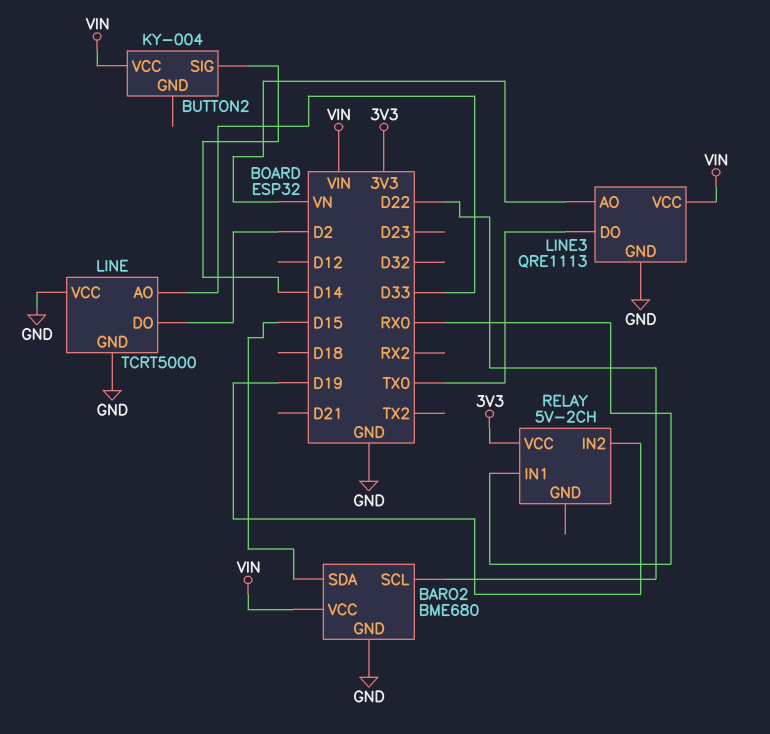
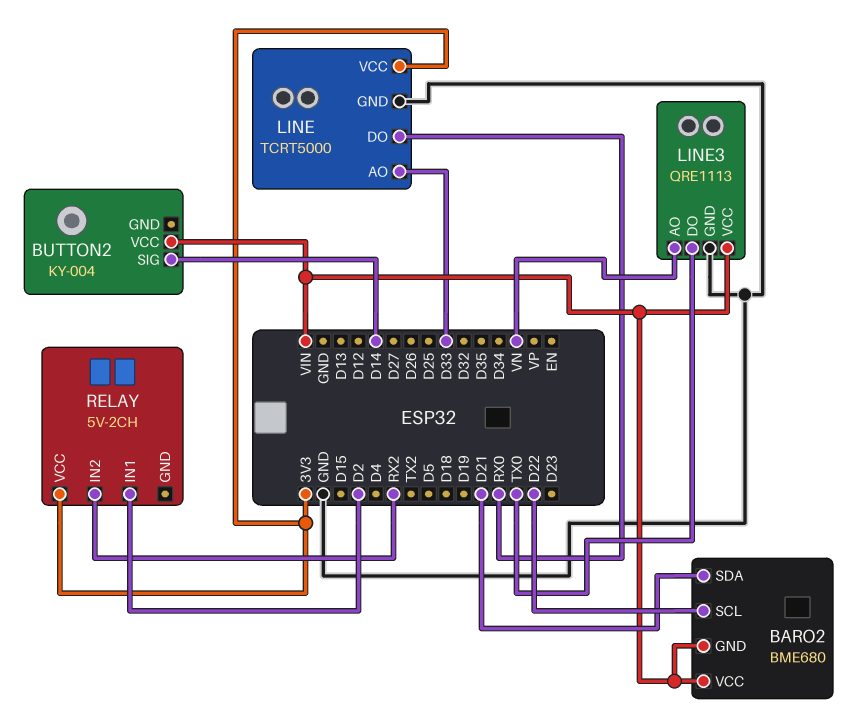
BARO2 pin GND: GND -> VIN
BARO2 pin SDA: D15 -> D21
LINE pin DO: D2 -> RX0
LINE pin VCC: GND -> 3V3
RELAY pin IN1: RX0 -> D2
RELAY pin IN2: D19 -> RX2

